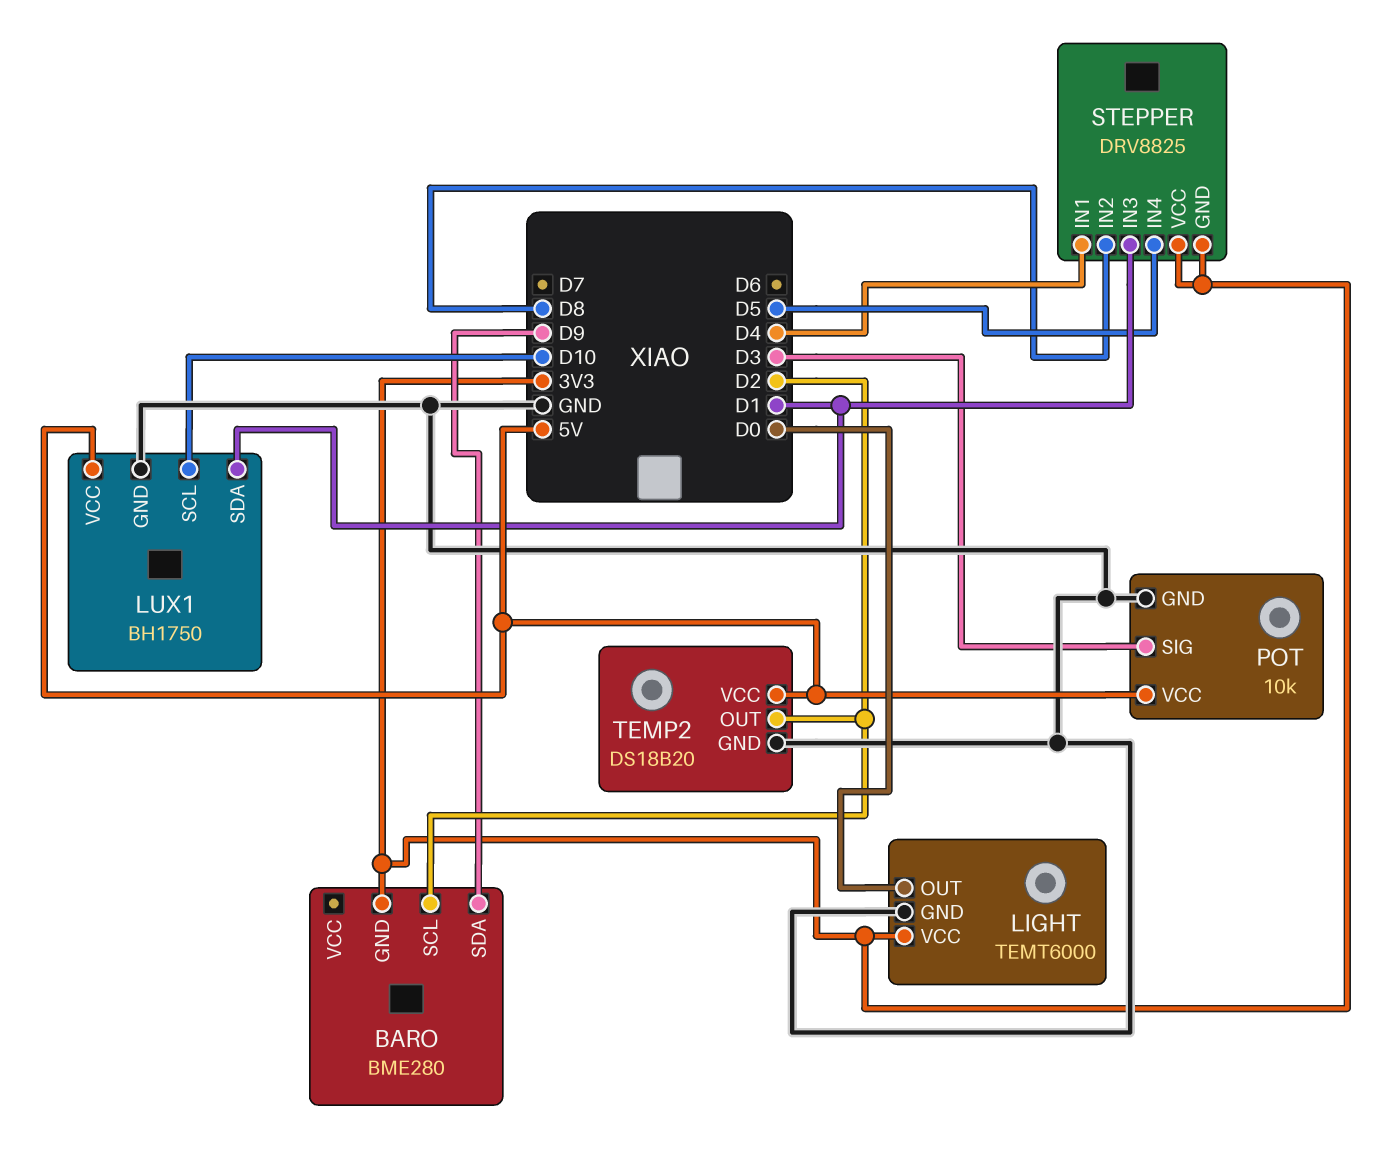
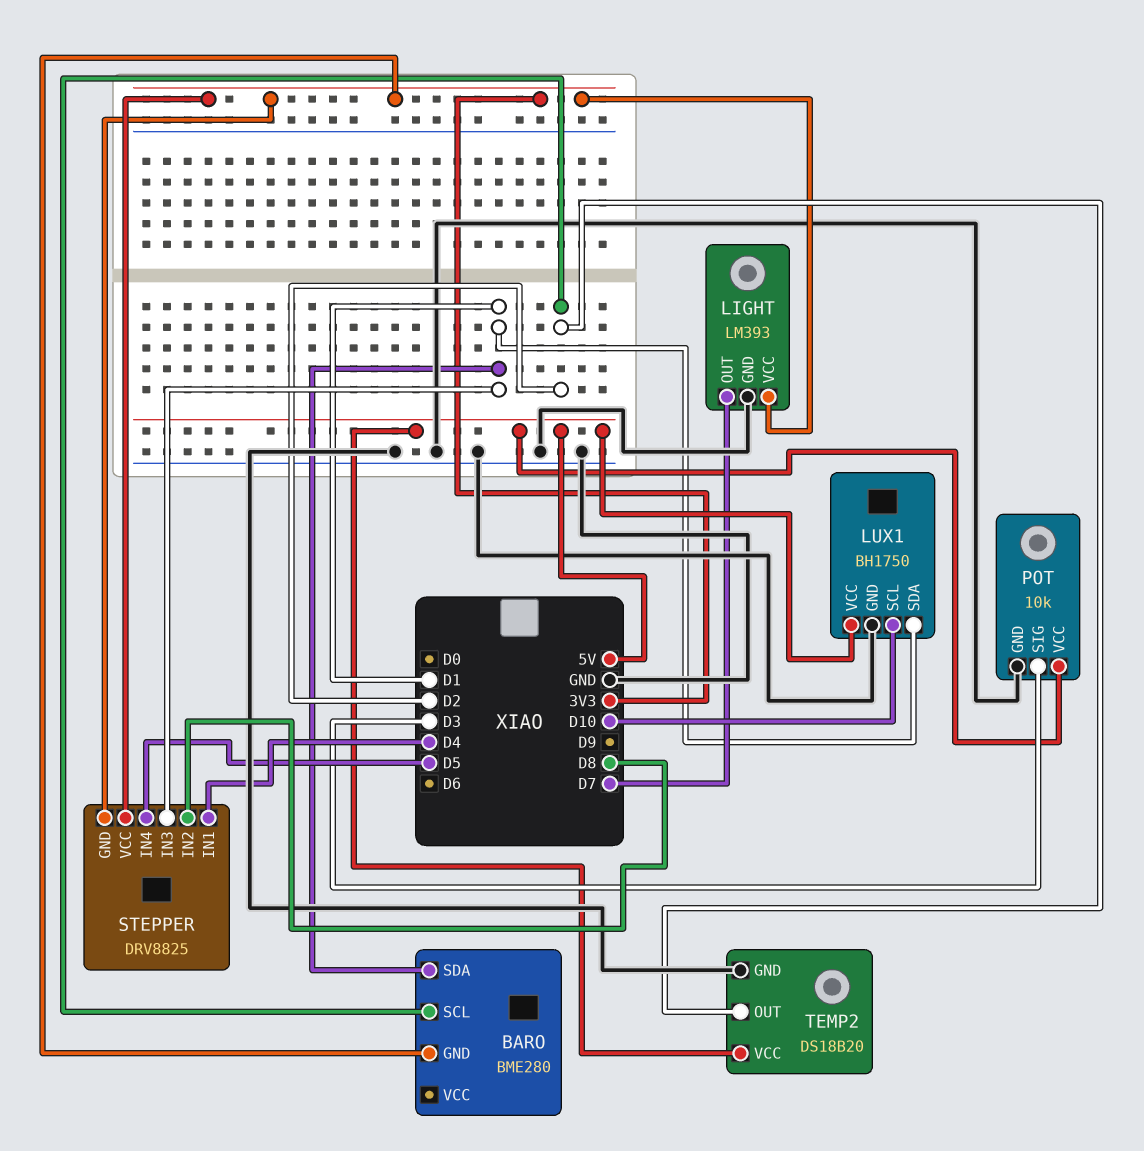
BARO pin SDA: D9 -> D1
LIGHT: TEMT6000 -> LM393
LIGHT pin OUT: D0 -> D7

